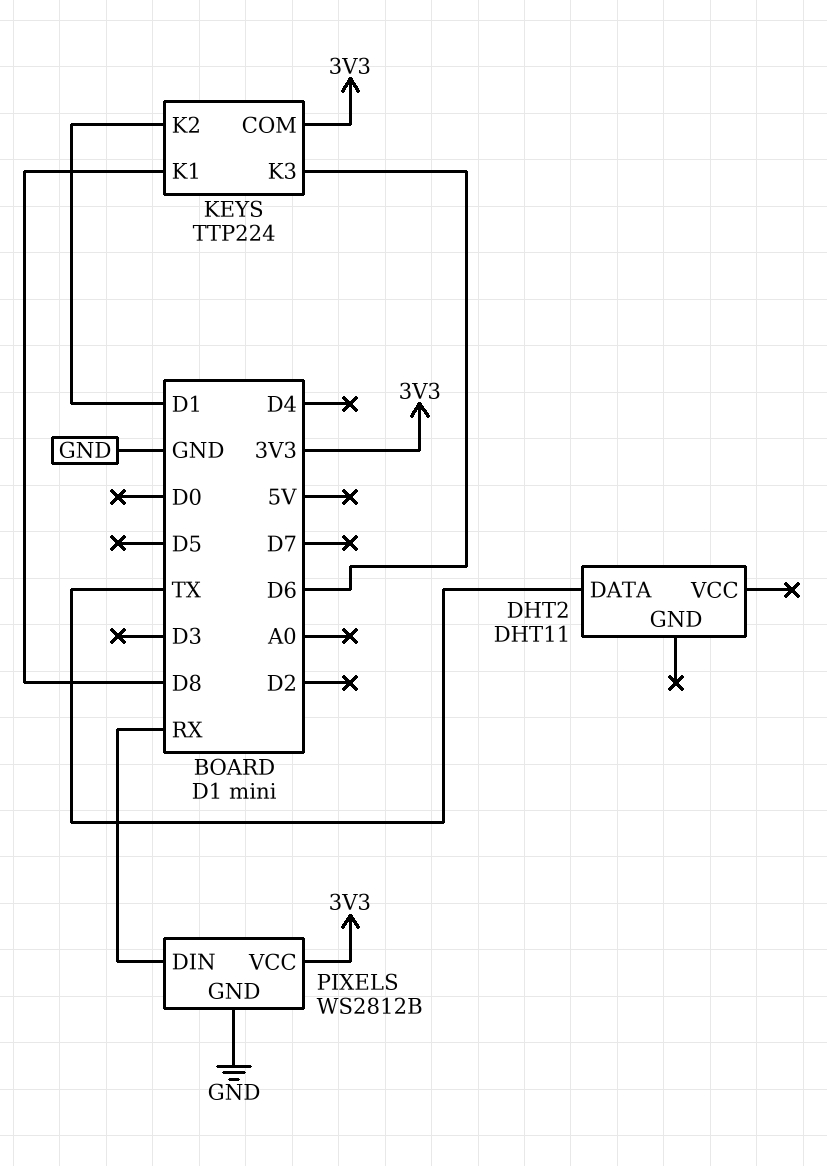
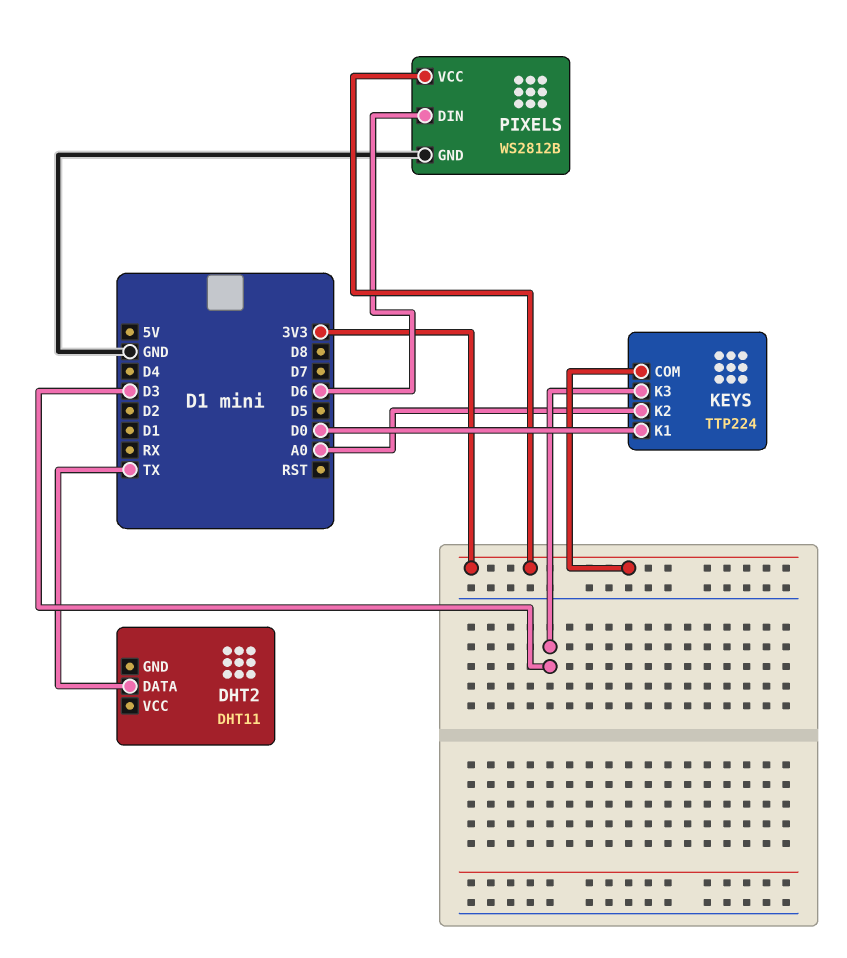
KEYS pin K1: D8 -> D0
KEYS pin K2: D1 -> A0
KEYS pin K3: D6 -> D3
PIXELS pin DIN: RX -> D6

